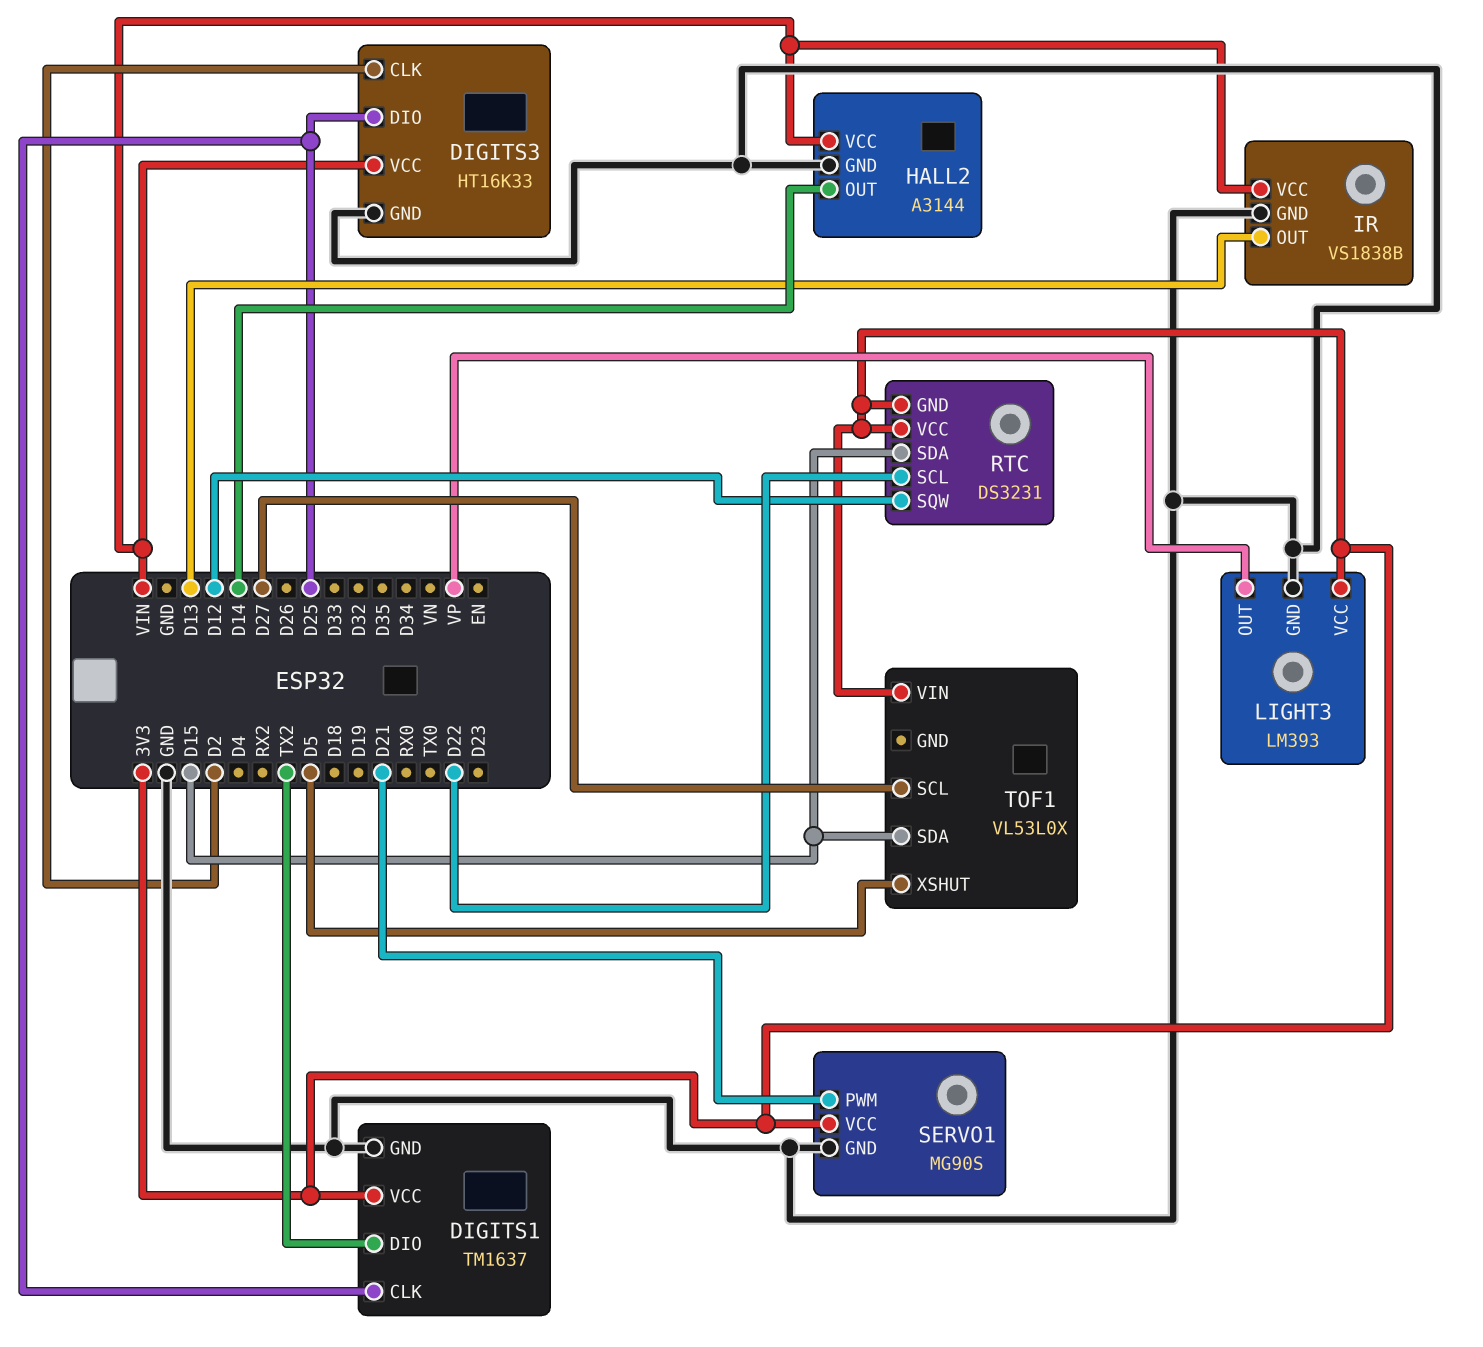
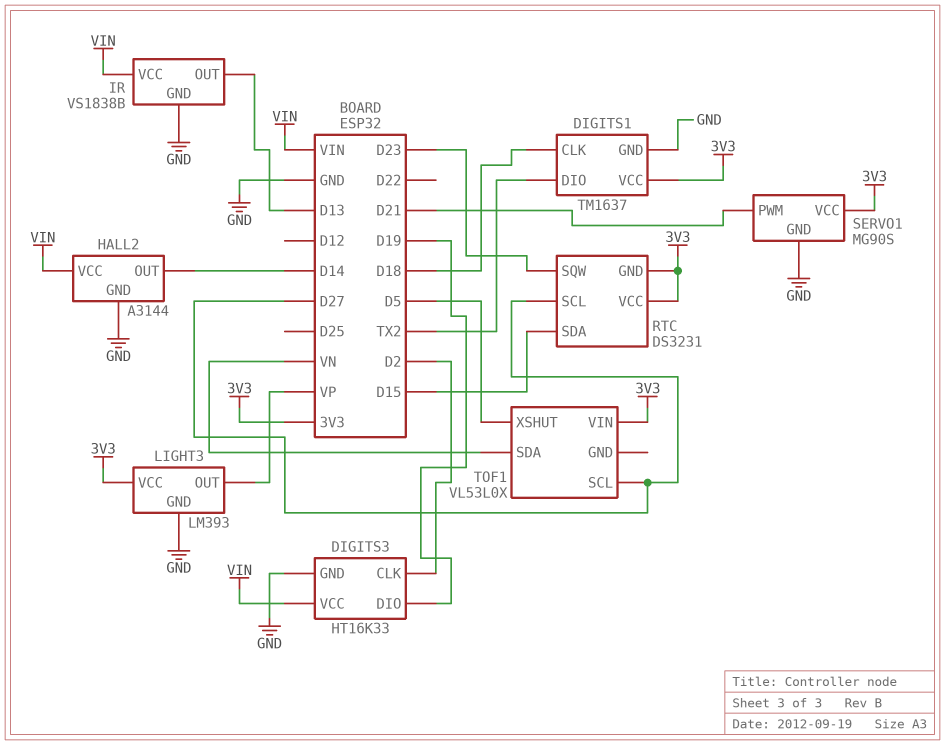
DIGITS1 pin CLK: D25 -> D18
DIGITS3 pin DIO: D25 -> D19
RTC pin SCL: D22 -> D27
RTC pin SQW: D12 -> D23
TOF1 pin SDA: D15 -> VN

